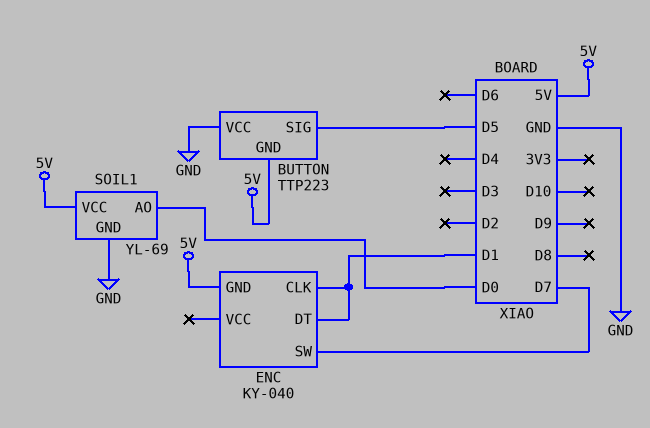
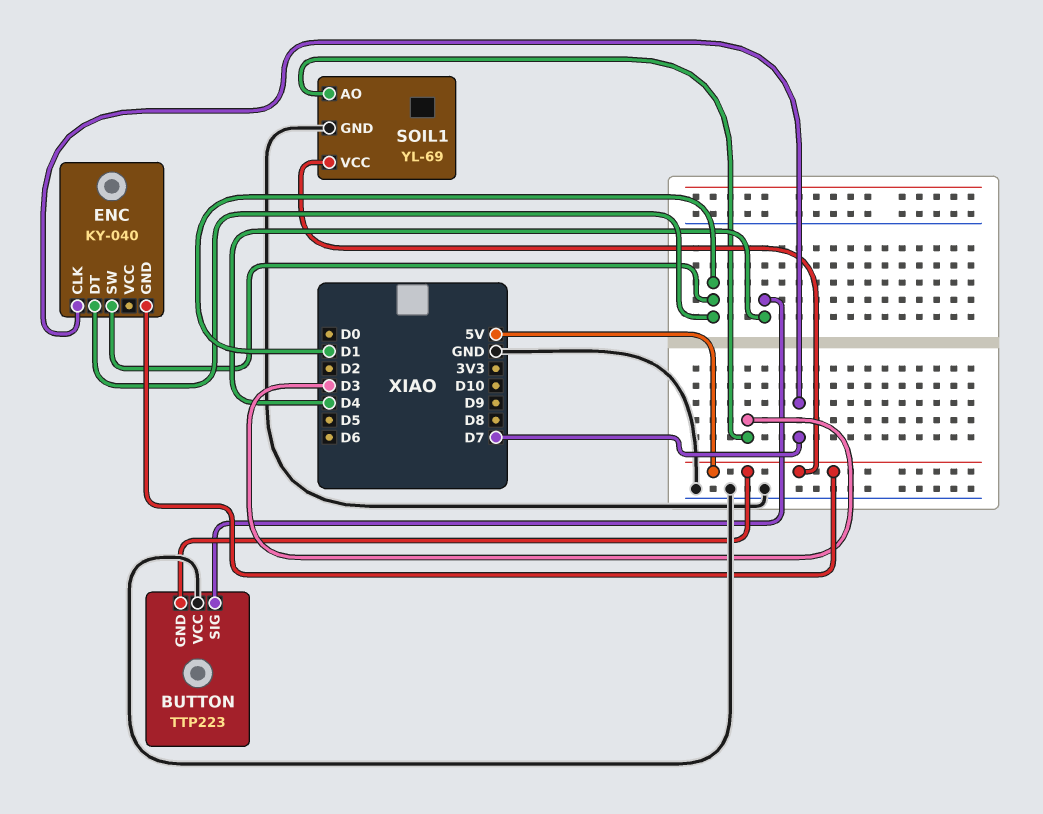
BUTTON pin SIG: D5 -> D4
ENC pin CLK: D1 -> D7
ENC pin SW: D7 -> D1
SOIL1 pin AO: D0 -> D3

